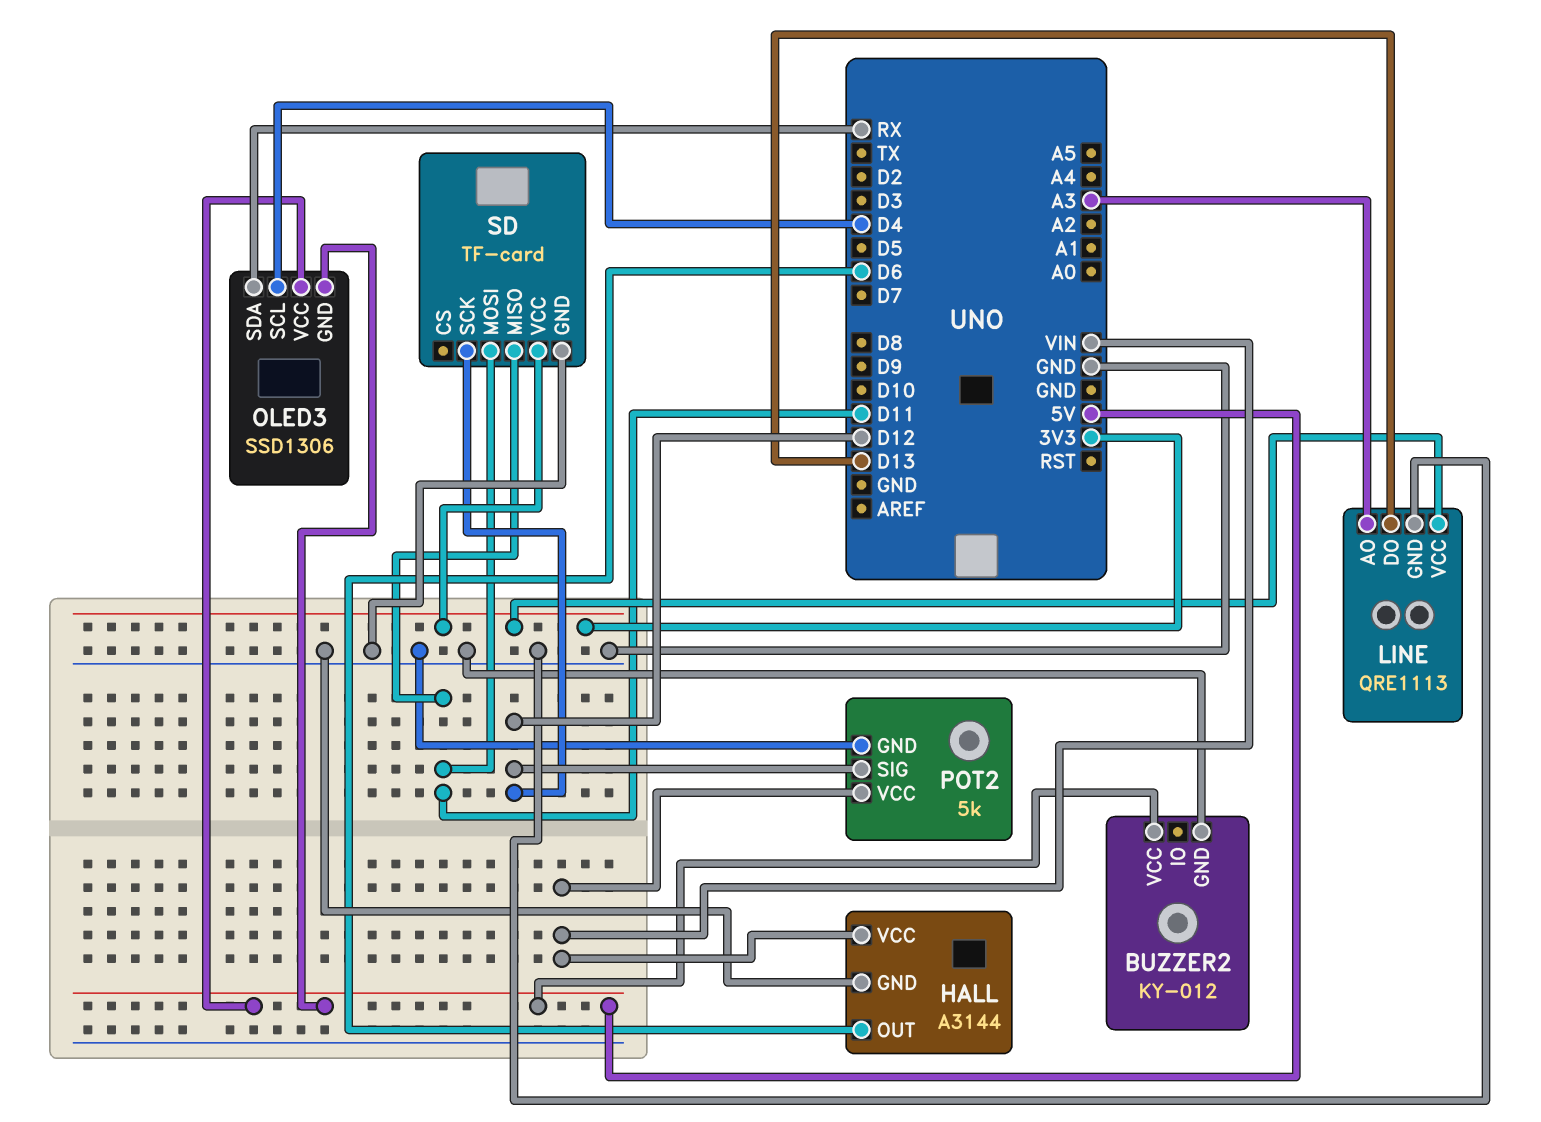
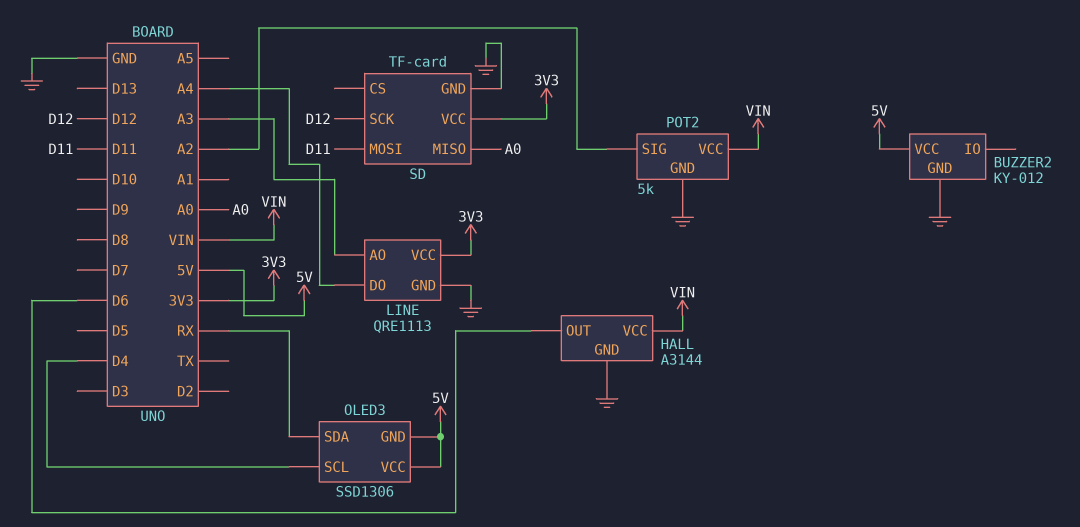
LINE pin DO: D13 -> A4
POT2 pin SIG: D12 -> A2
SD pin MISO: D11 -> A0

